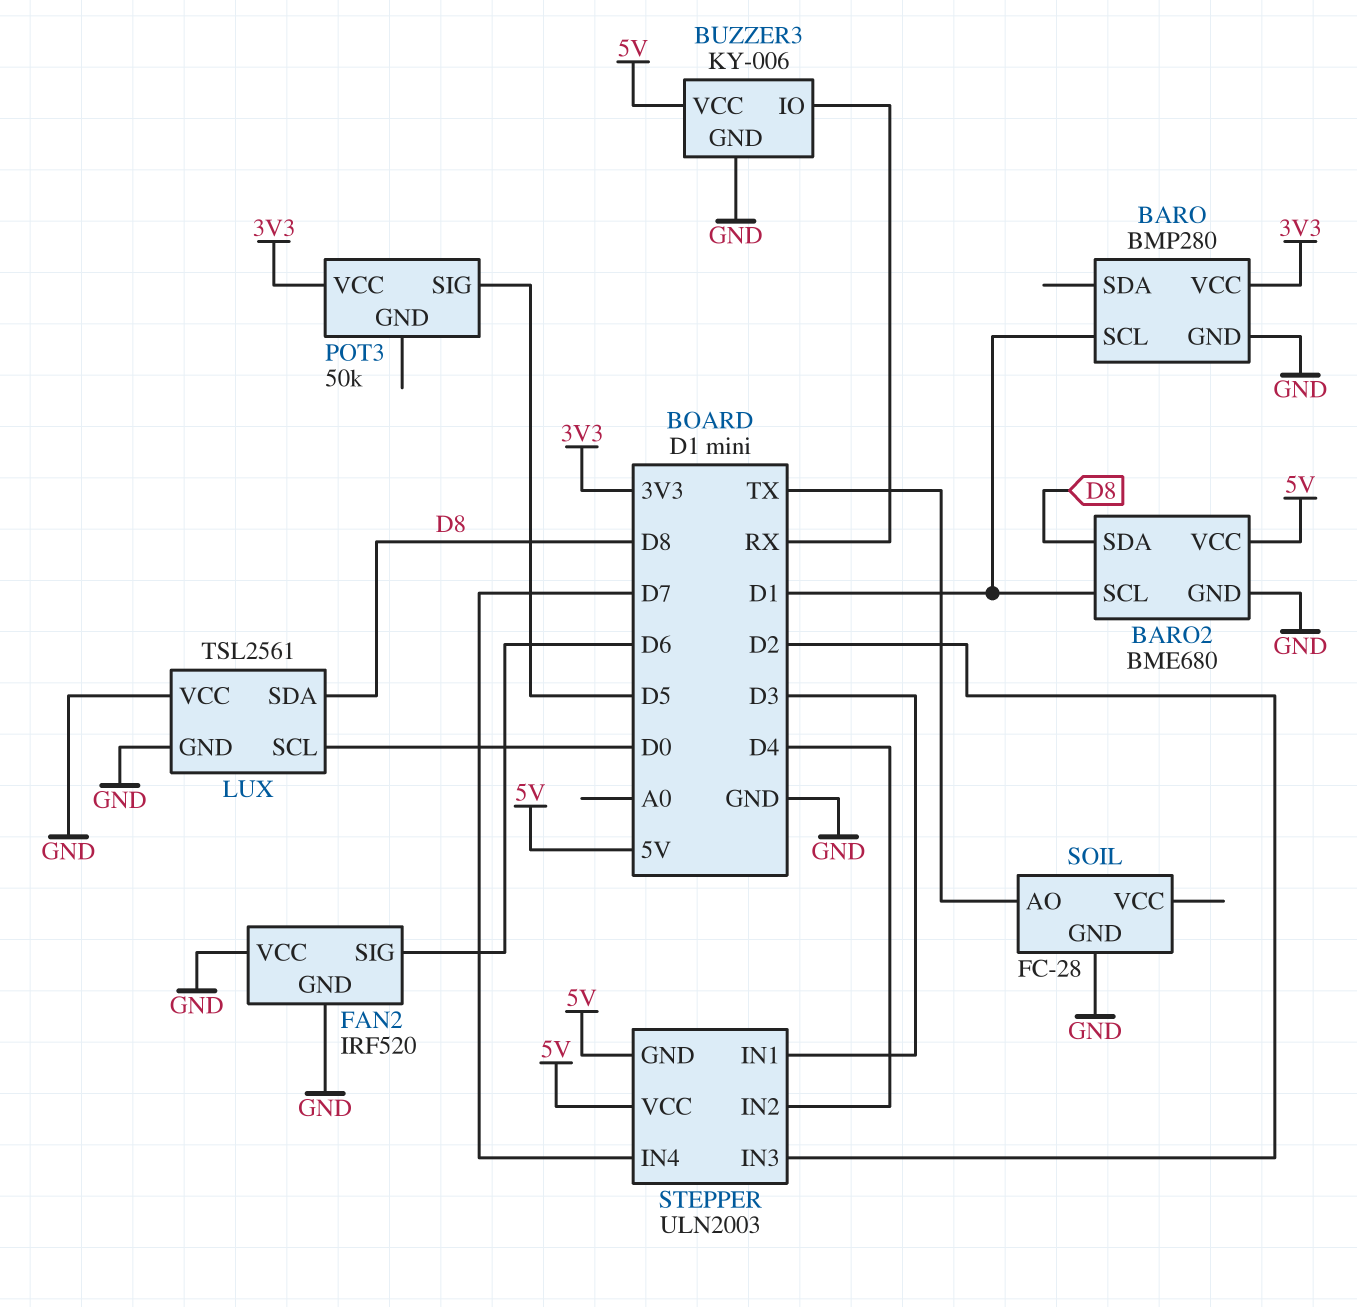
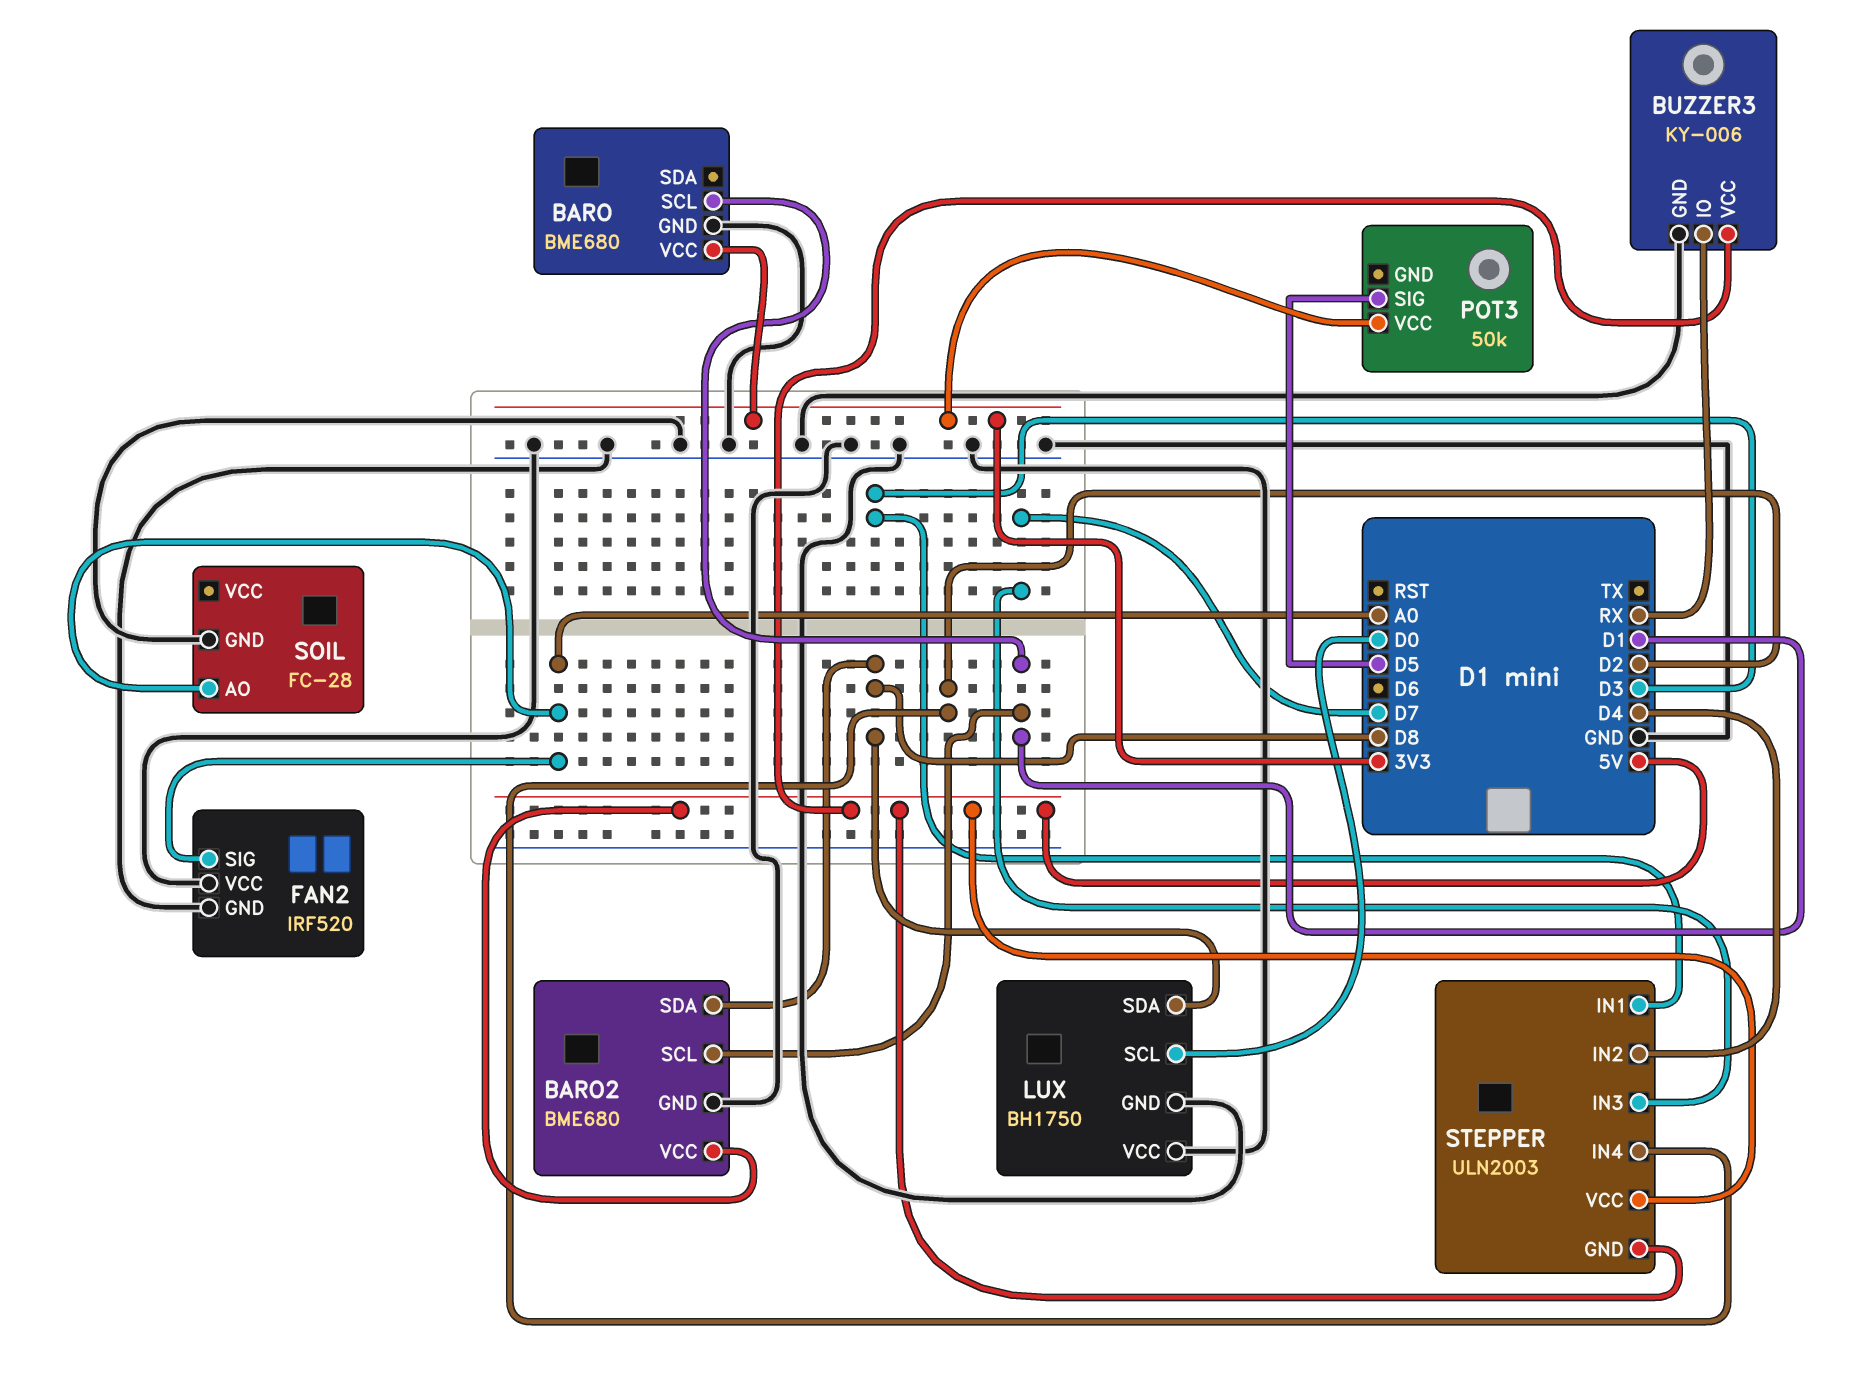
BARO: BMP280 -> BME680
FAN2 pin SIG: D6 -> A0
LUX: TSL2561 -> BH1750
SOIL pin AO: TX -> A0
STEPPER pin IN3: D2 -> D7
STEPPER pin IN4: D7 -> D2

